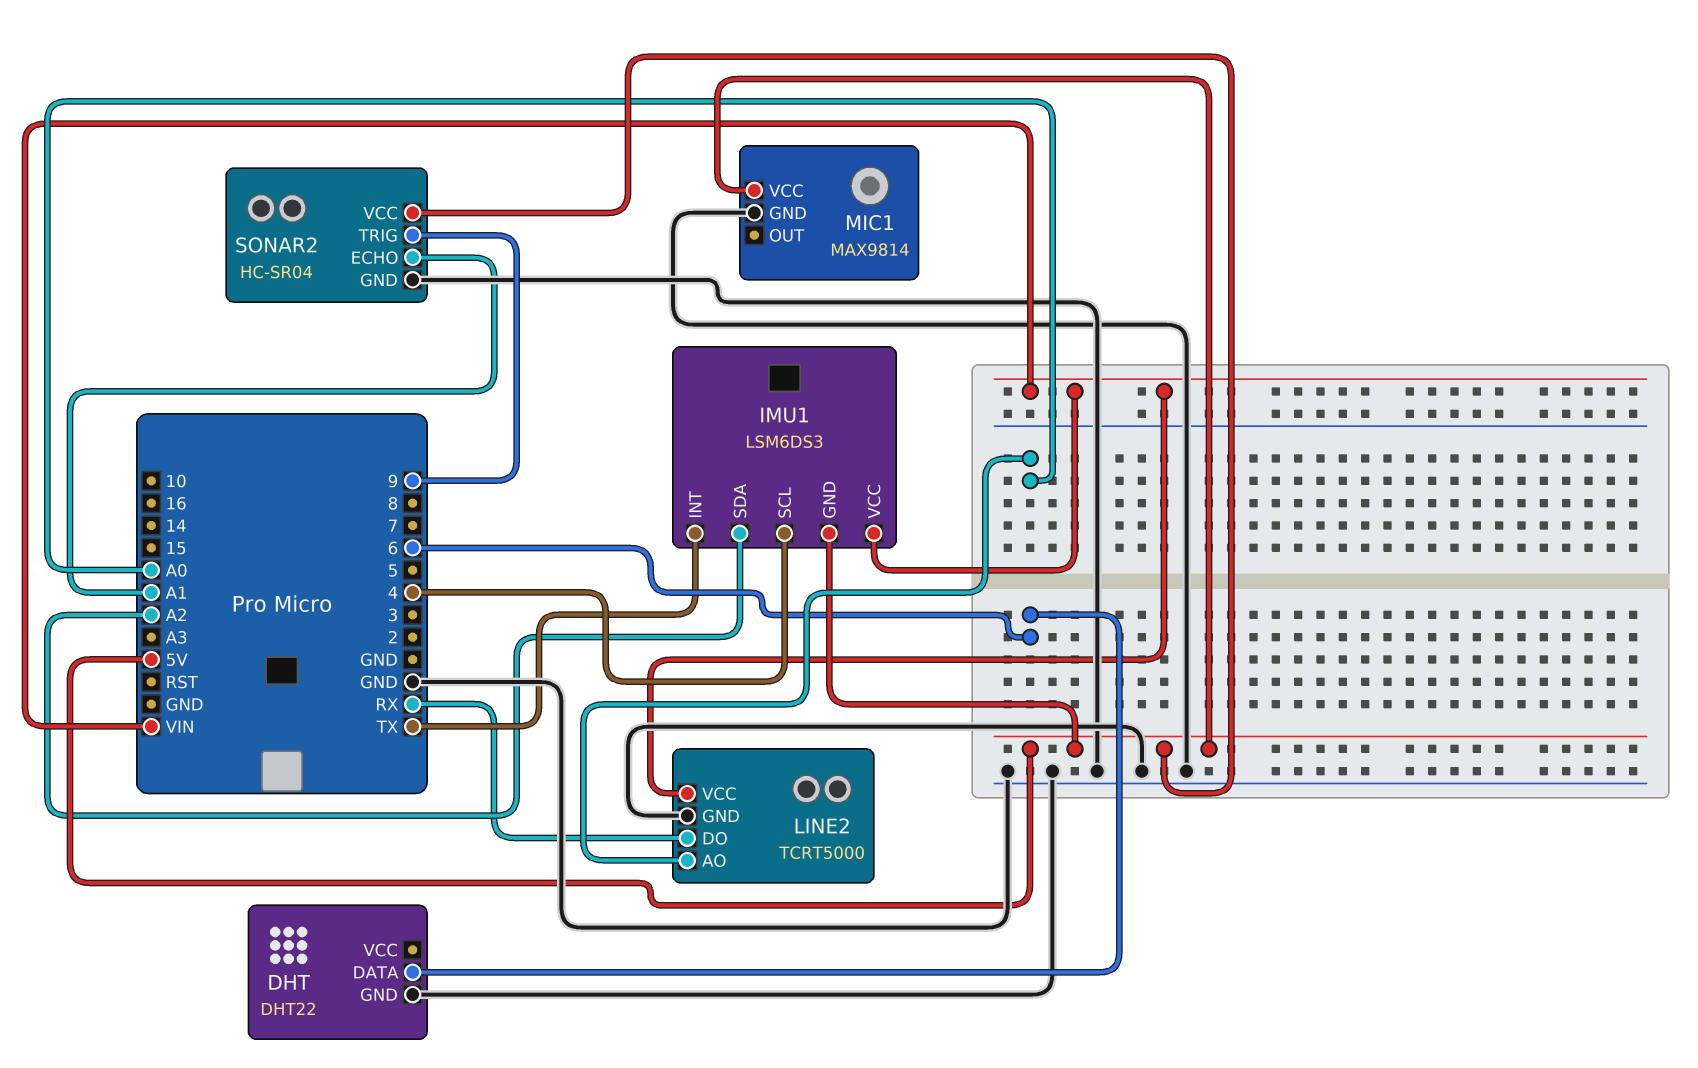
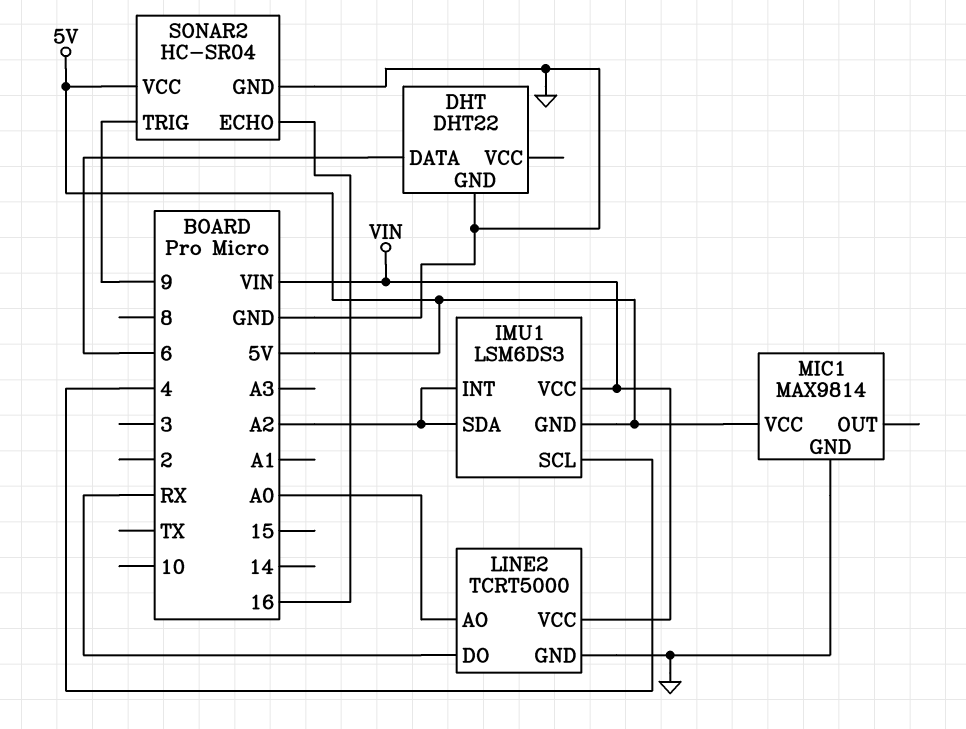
IMU1 pin INT: TX -> A2
SONAR2 pin ECHO: A1 -> 16

